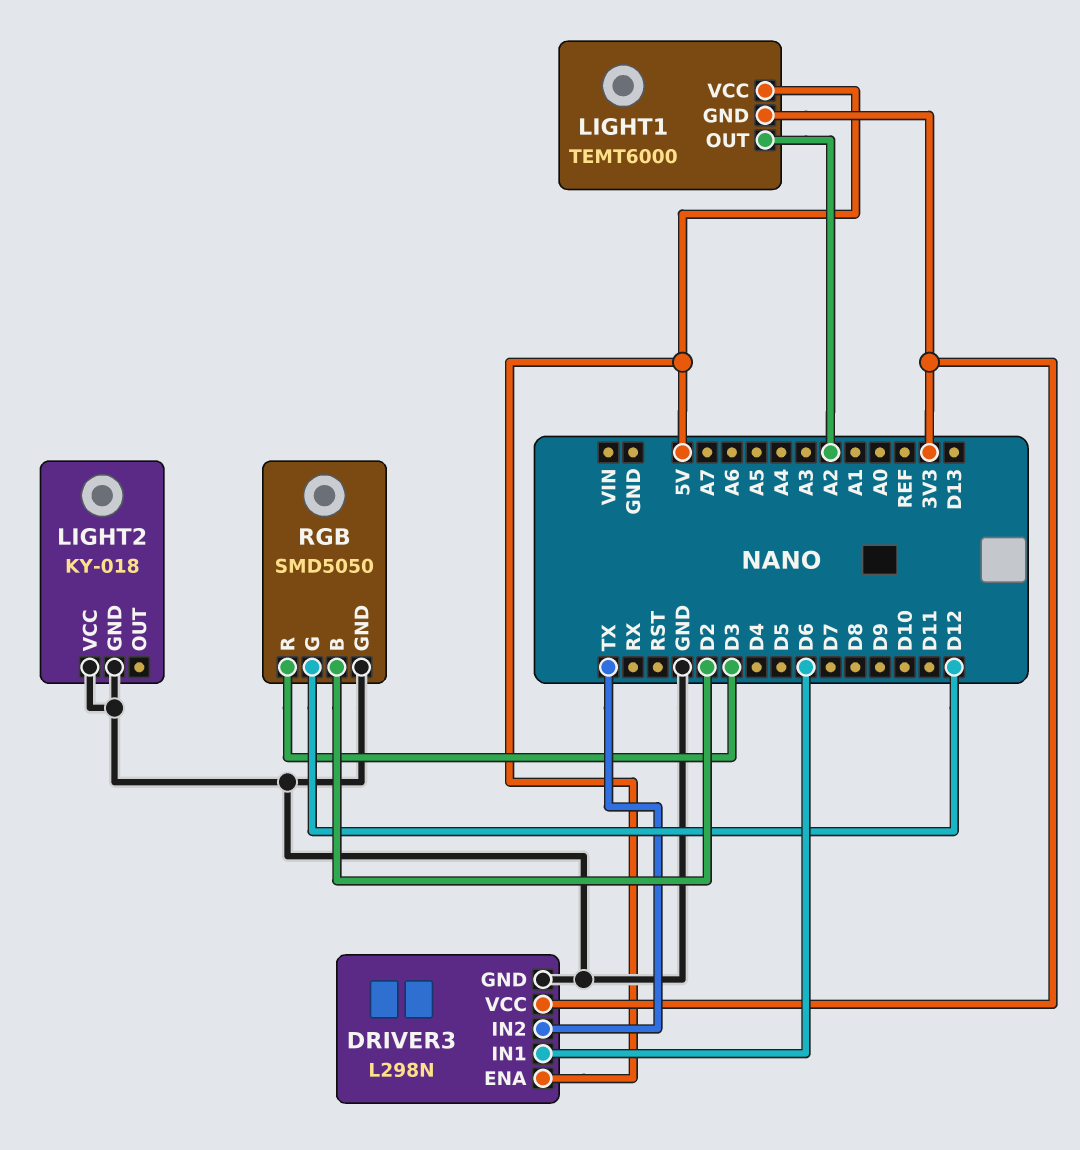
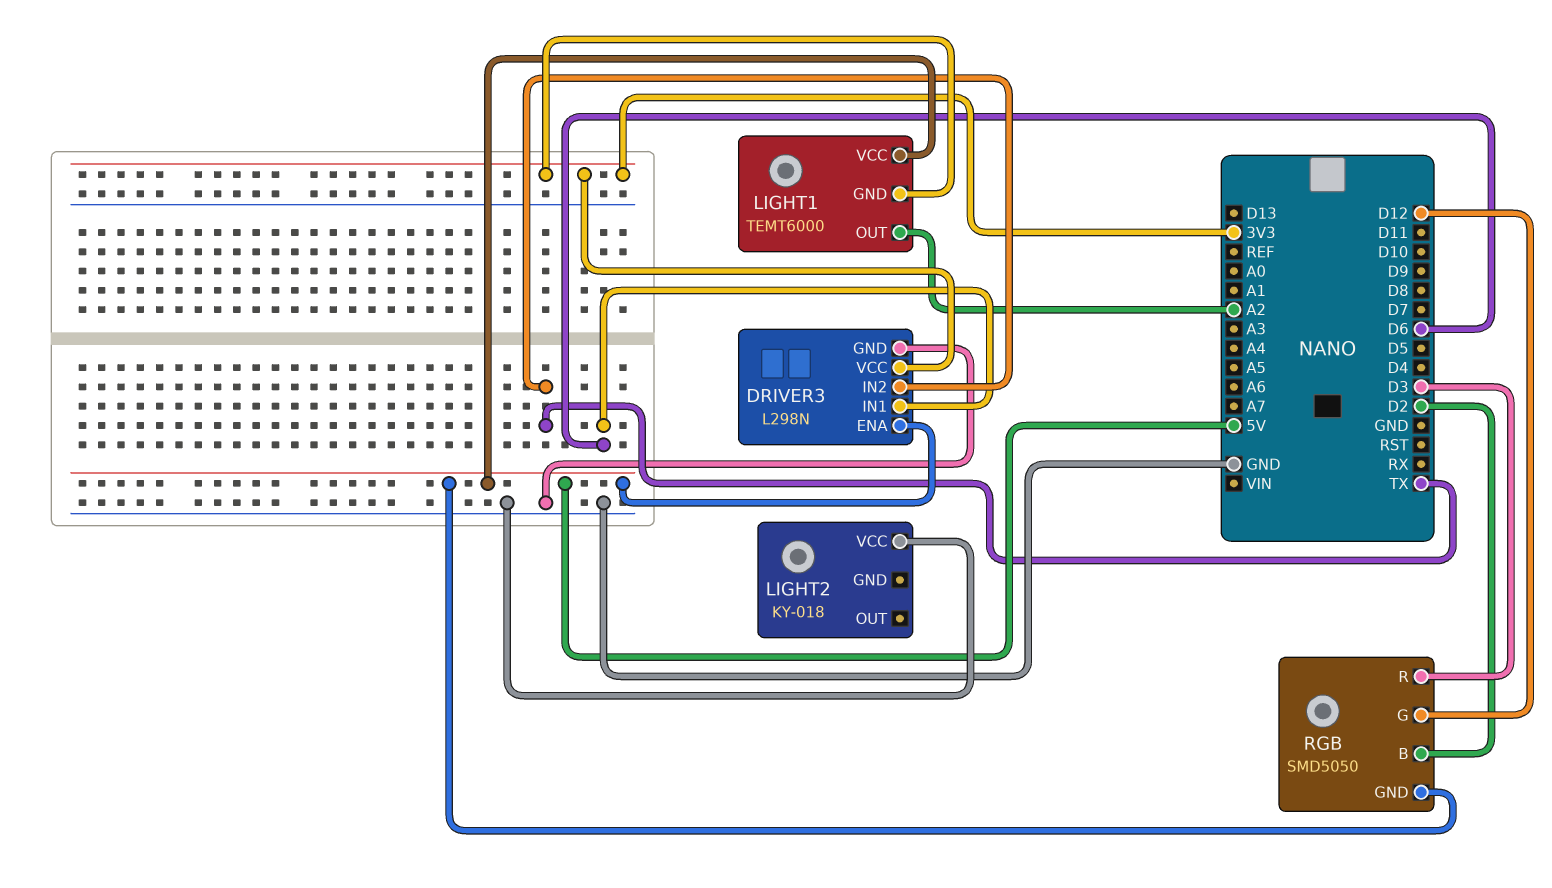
LIGHT2 pin GND: GND -> none
RGB pin GND: GND -> 5V

